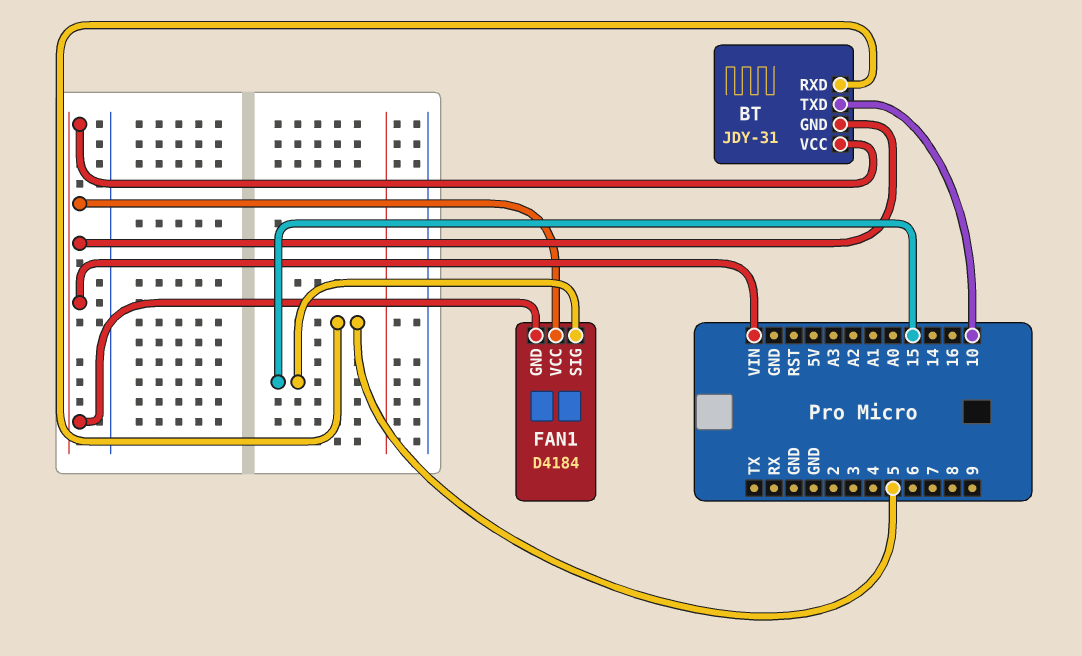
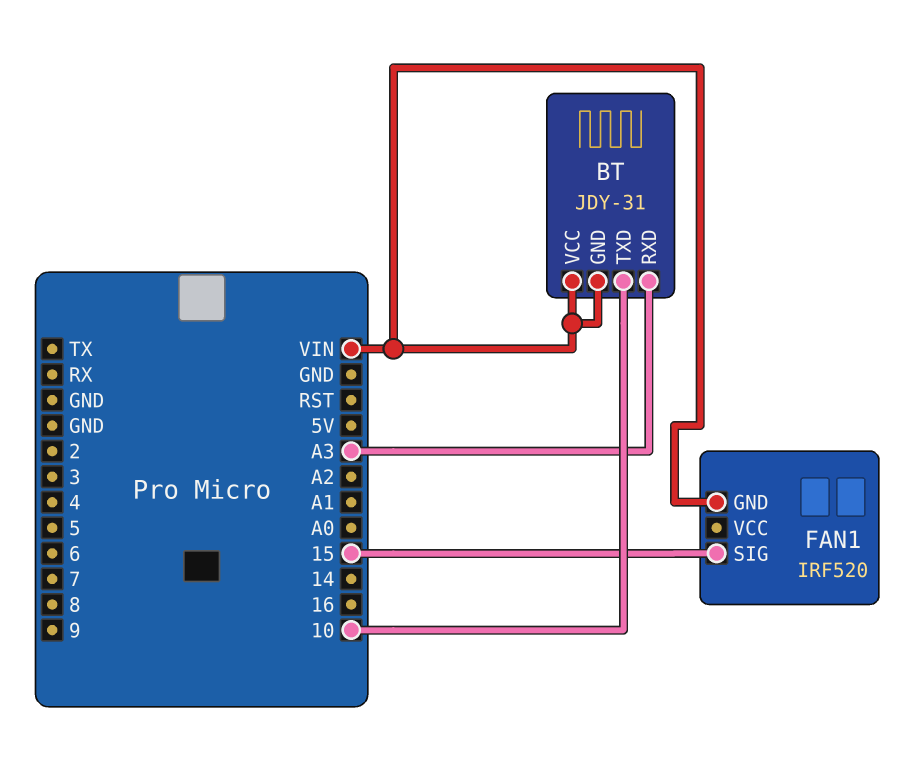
BT pin RXD: 5 -> A3
FAN1: D4184 -> IRF520
FAN1 pin VCC: VIN -> none

